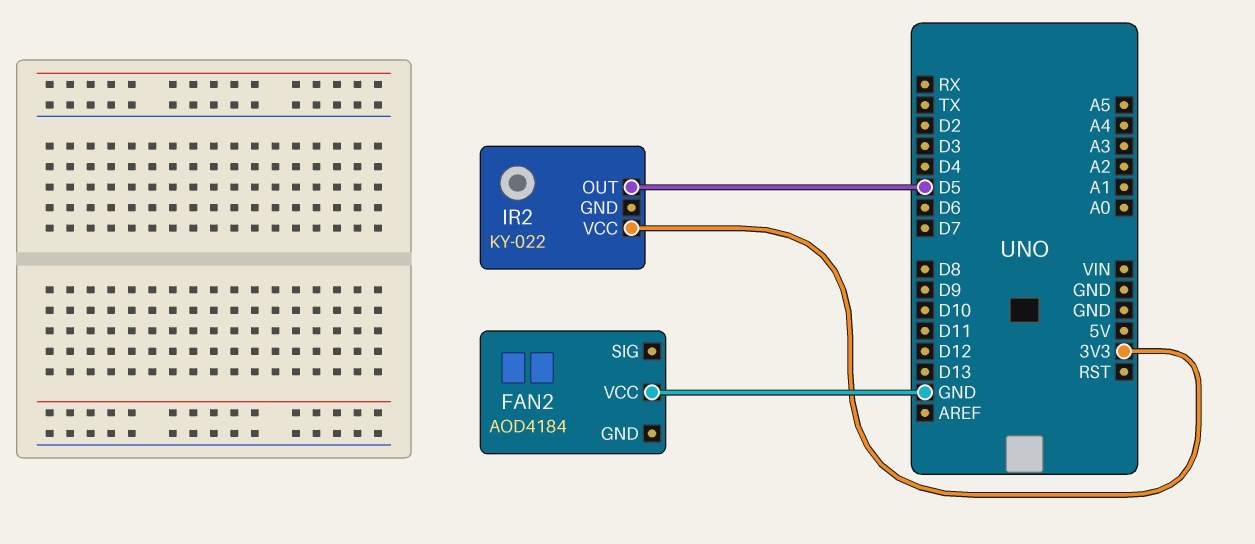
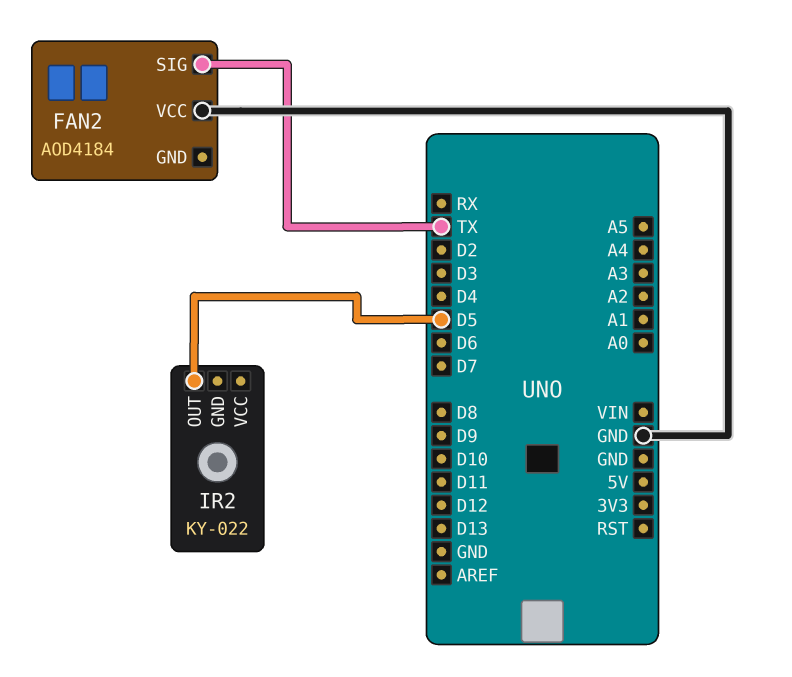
FAN2 pin SIG: none -> TX
IR2 pin VCC: 3V3 -> none

